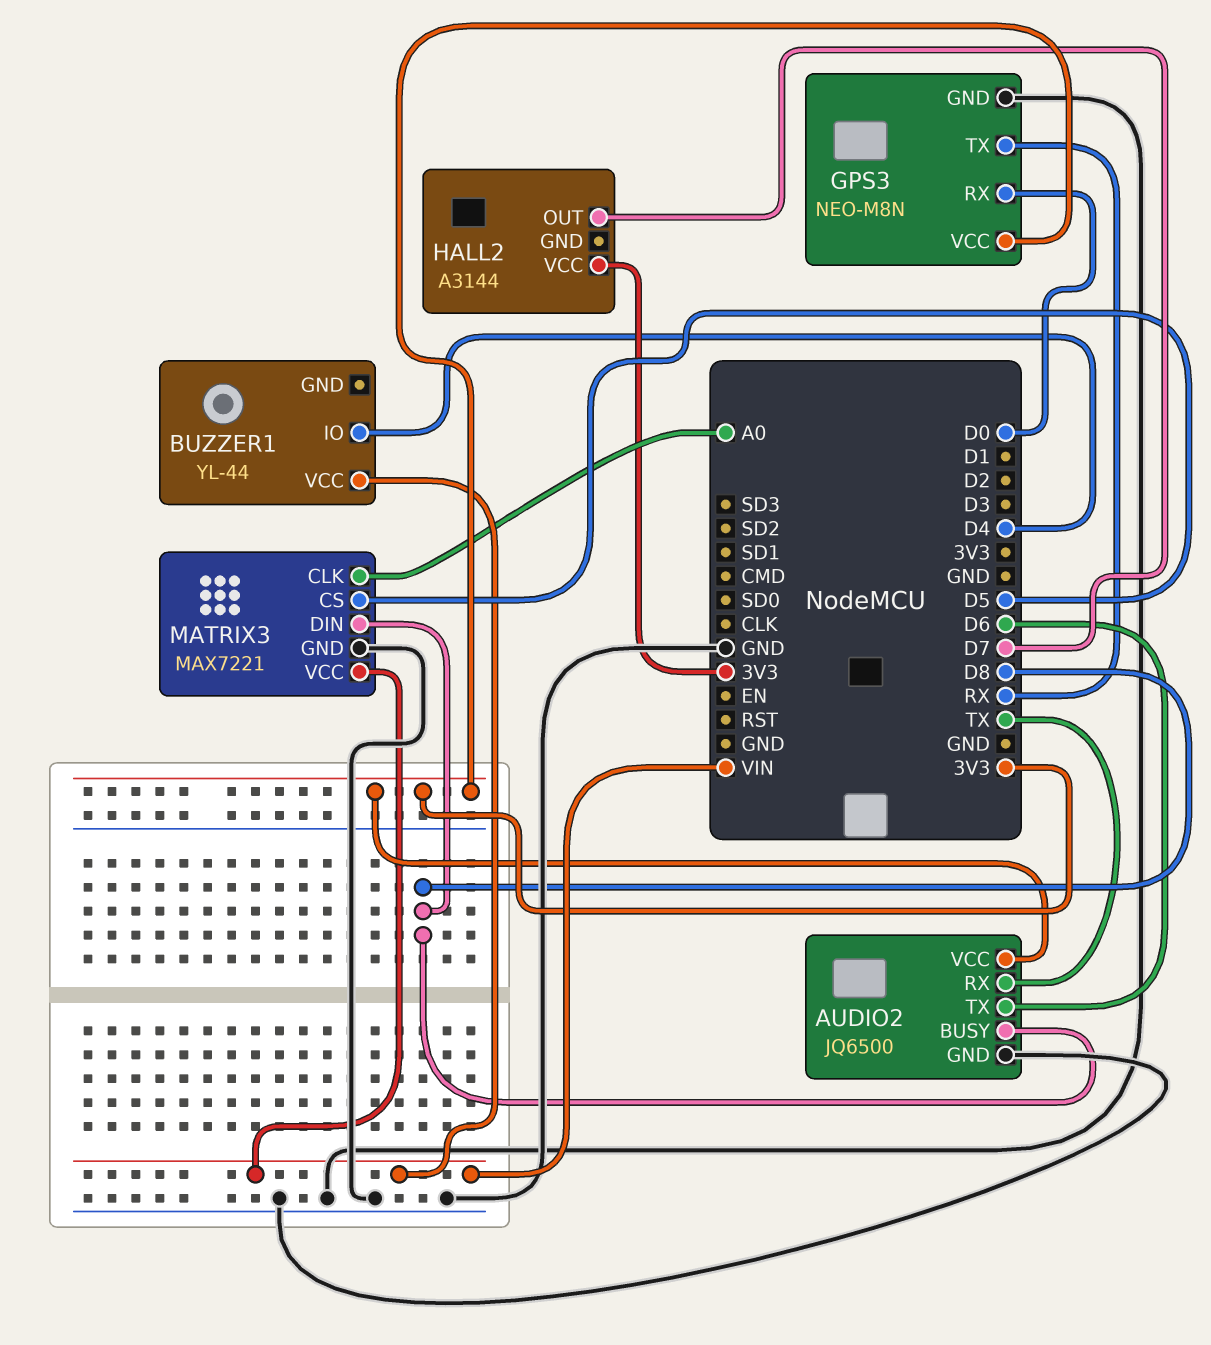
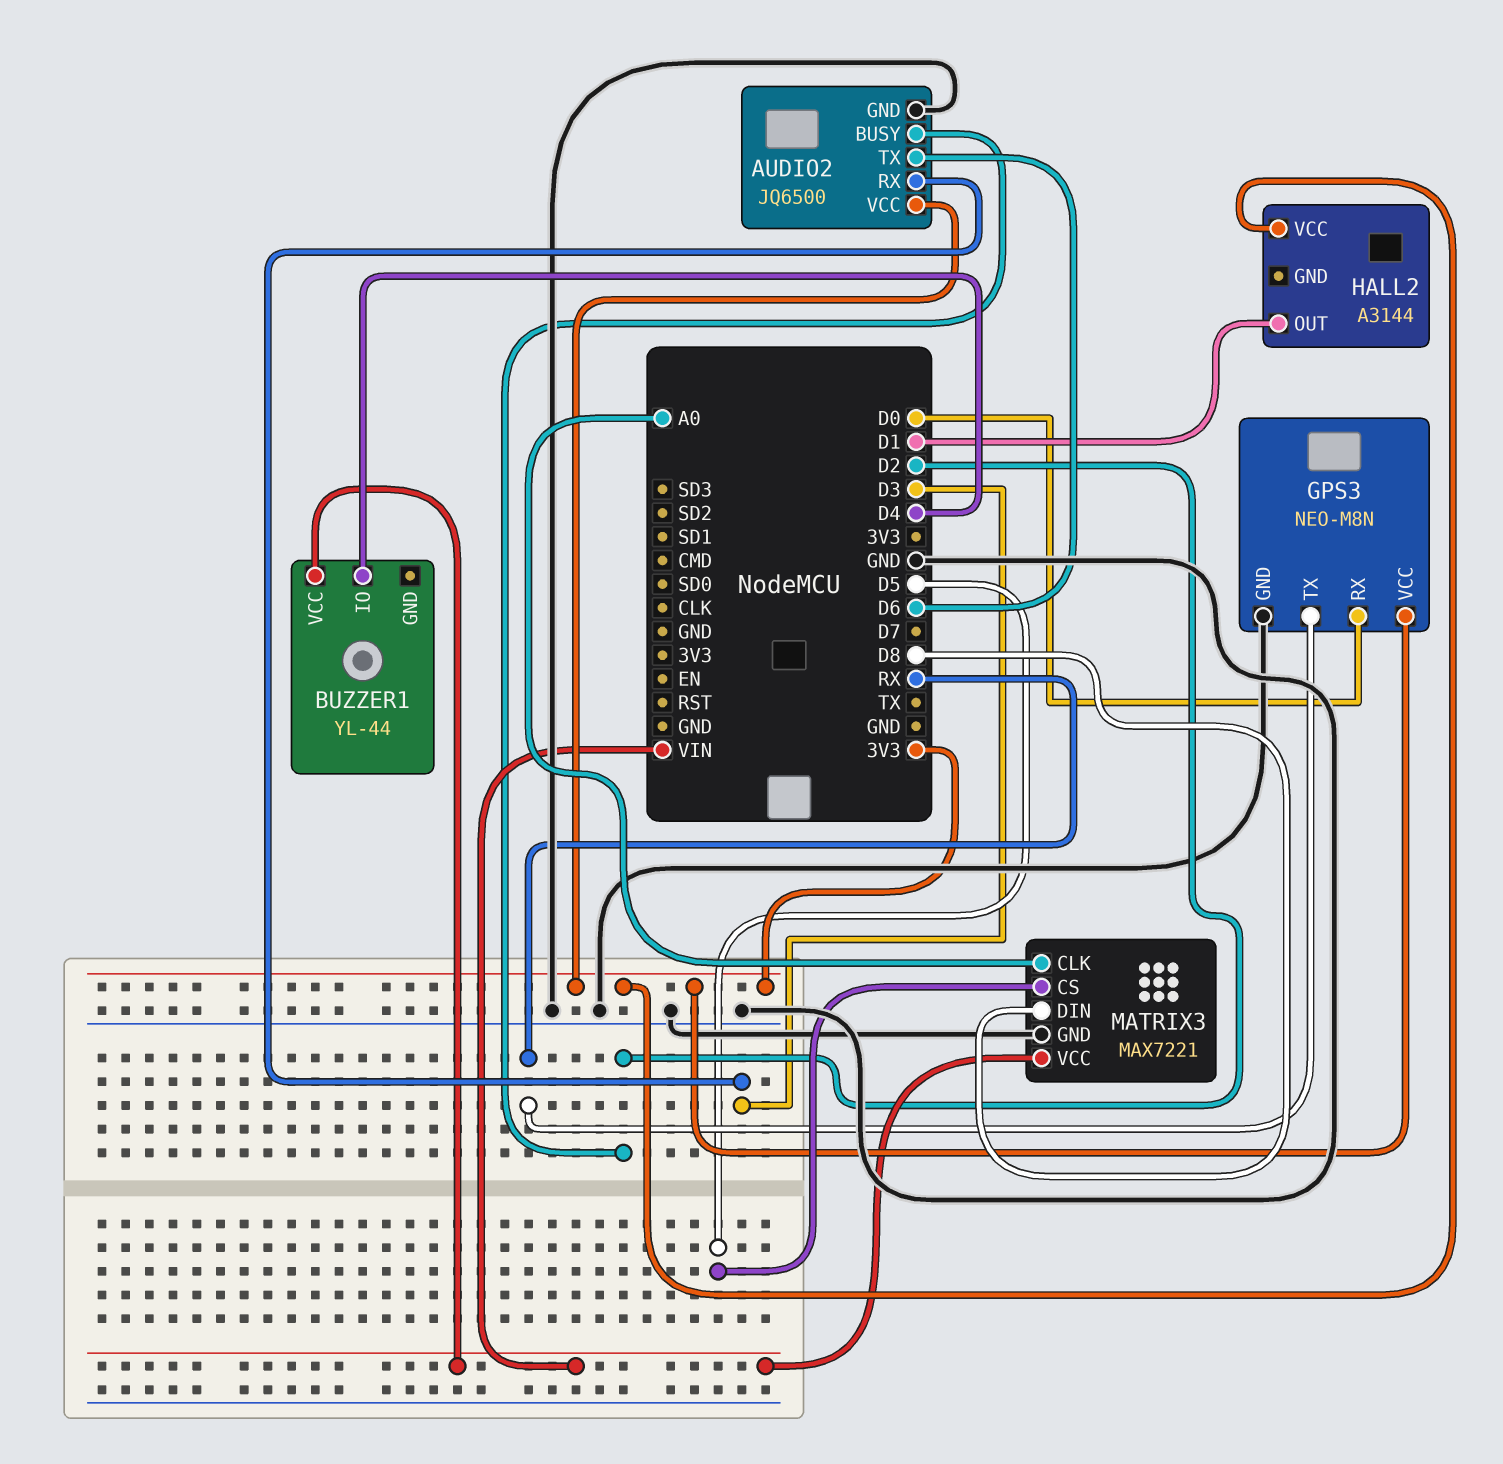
AUDIO2 pin BUSY: D8 -> D2
AUDIO2 pin RX: TX -> D3
HALL2 pin OUT: D7 -> D1

